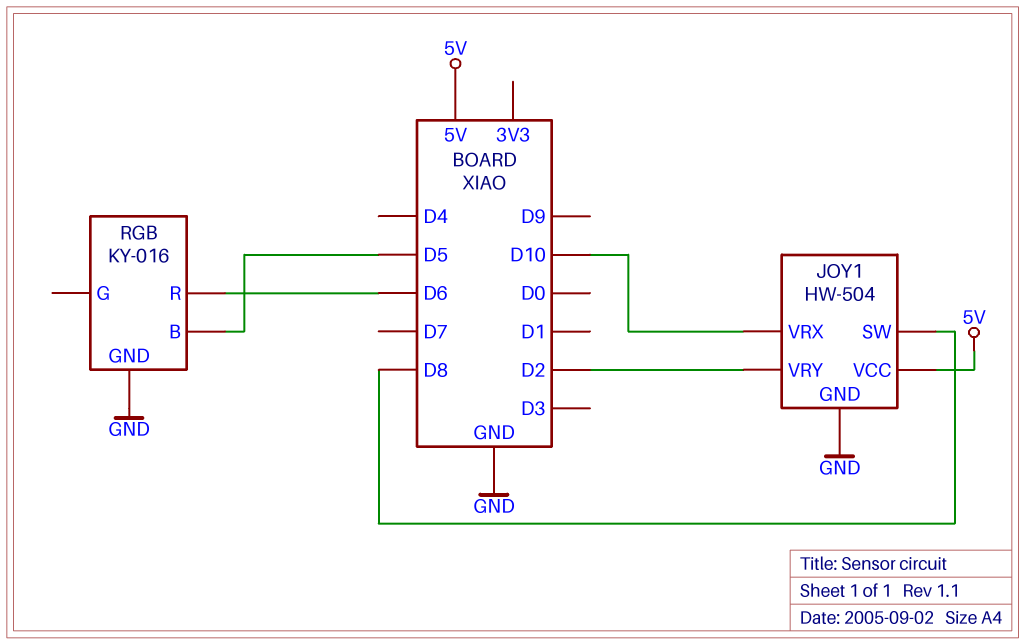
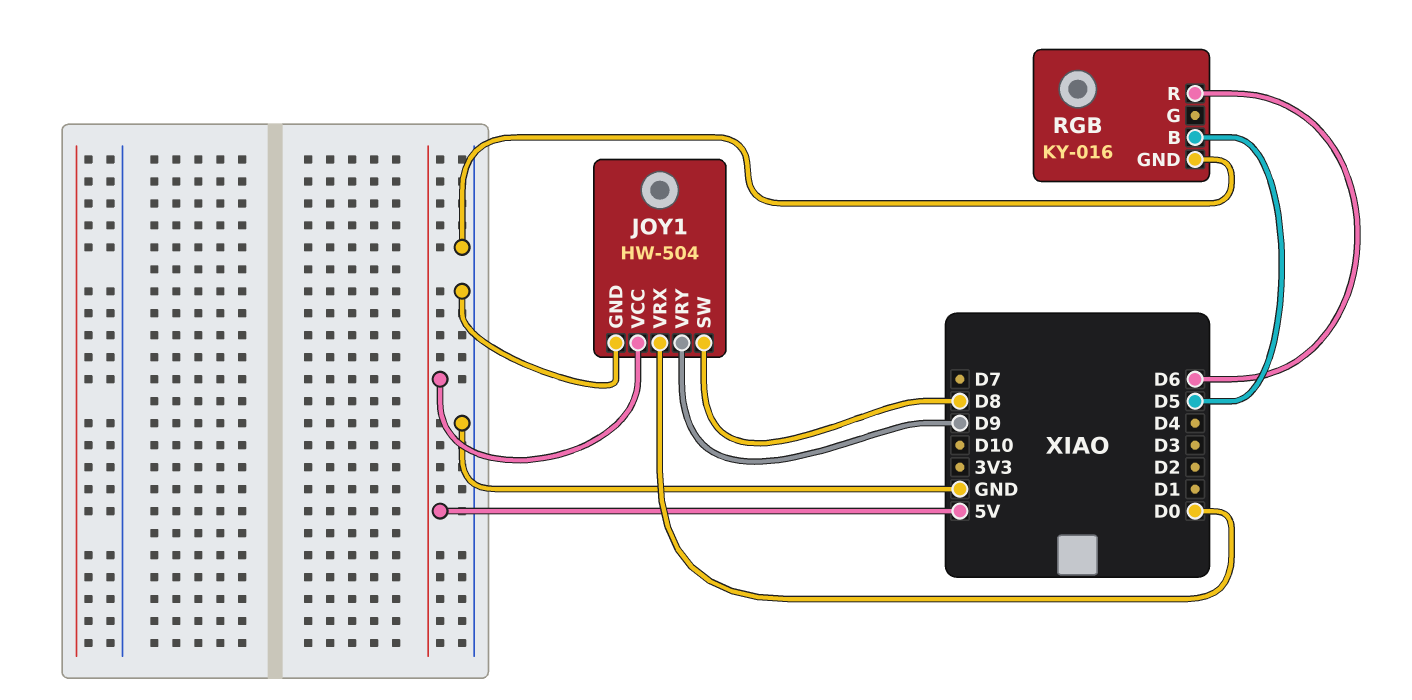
JOY1 pin VRX: D10 -> D0
JOY1 pin VRY: D2 -> D9

